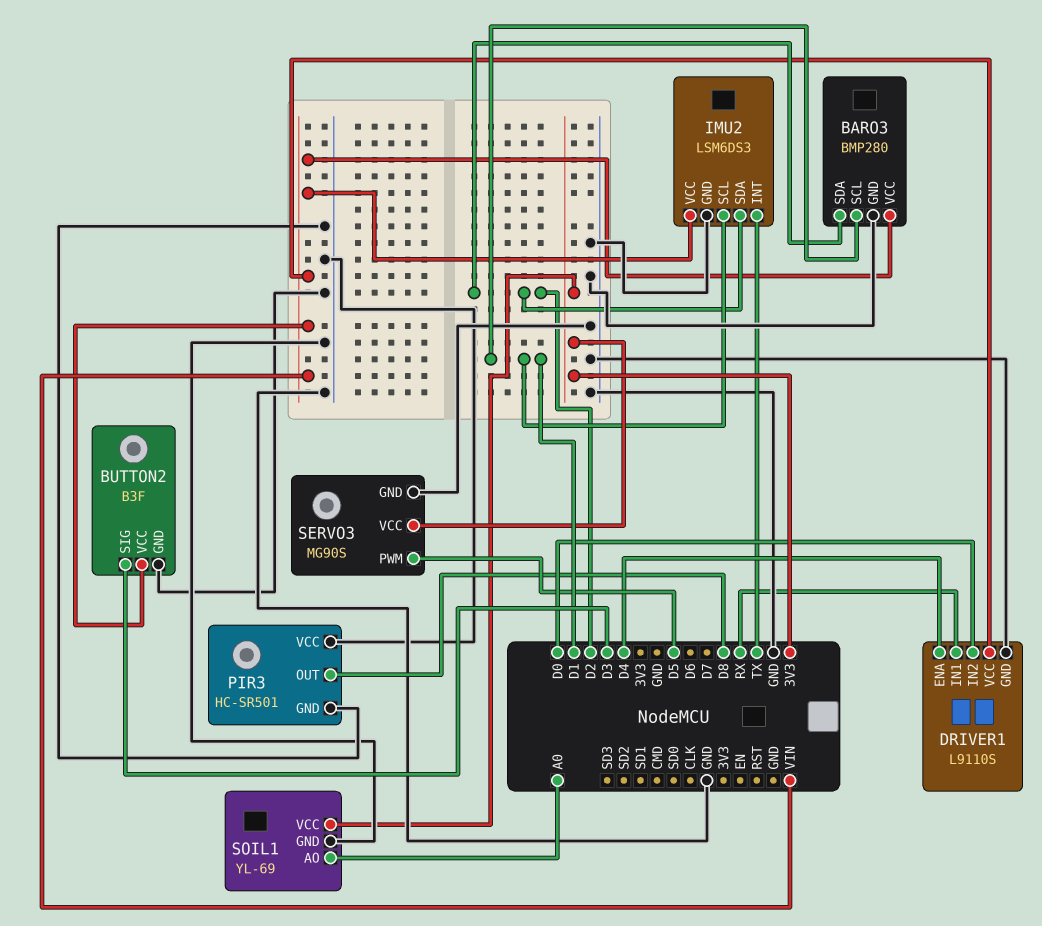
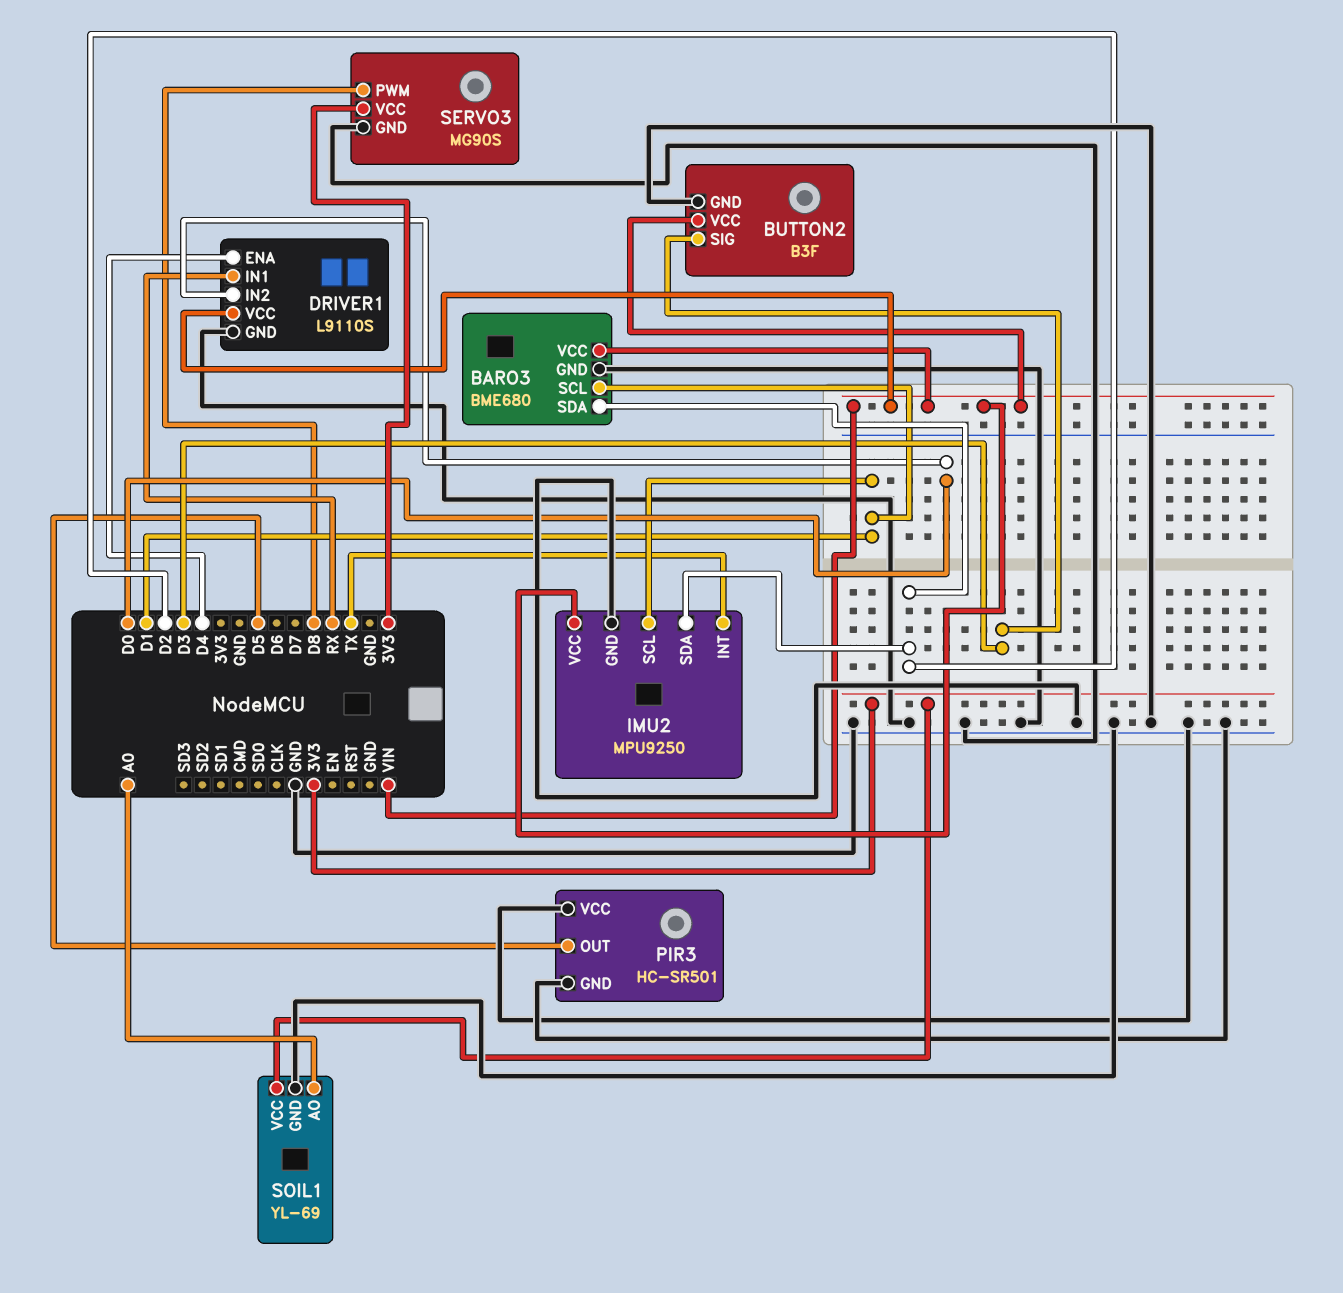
BARO3: BMP280 -> BME680
IMU2: LSM6DS3 -> MPU9250
PIR3 pin OUT: D8 -> D5
SERVO3 pin PWM: D5 -> D8

